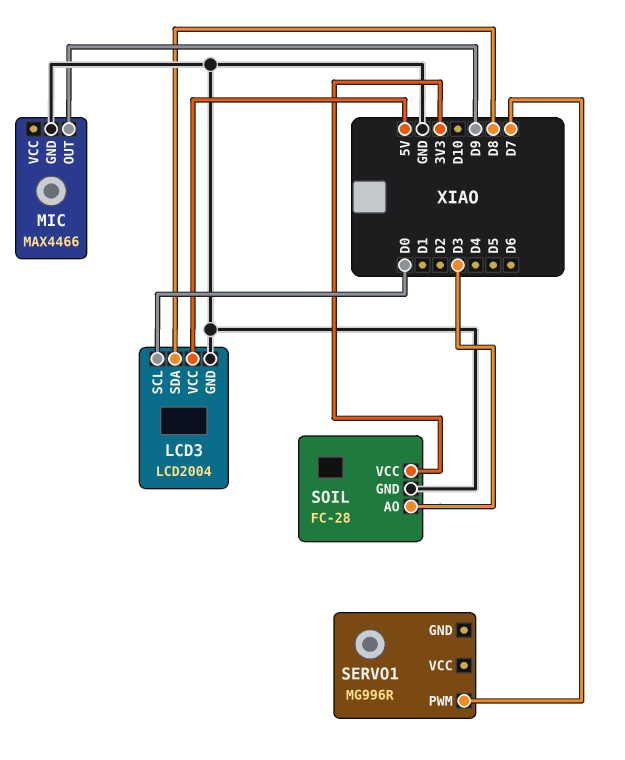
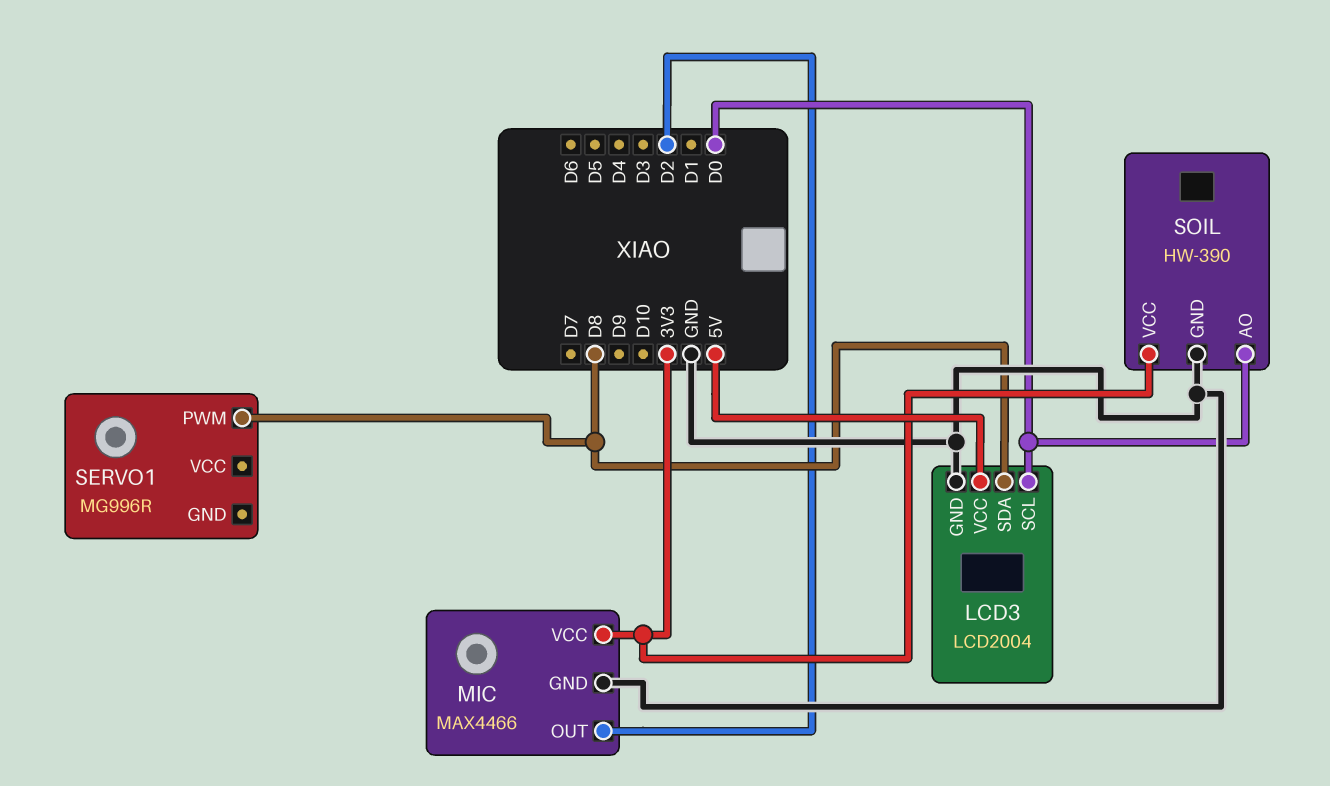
MIC pin OUT: D9 -> D2
MIC pin VCC: none -> 3V3
SERVO1 pin PWM: D7 -> D8
SOIL: FC-28 -> HW-390
SOIL pin AO: D3 -> D0

